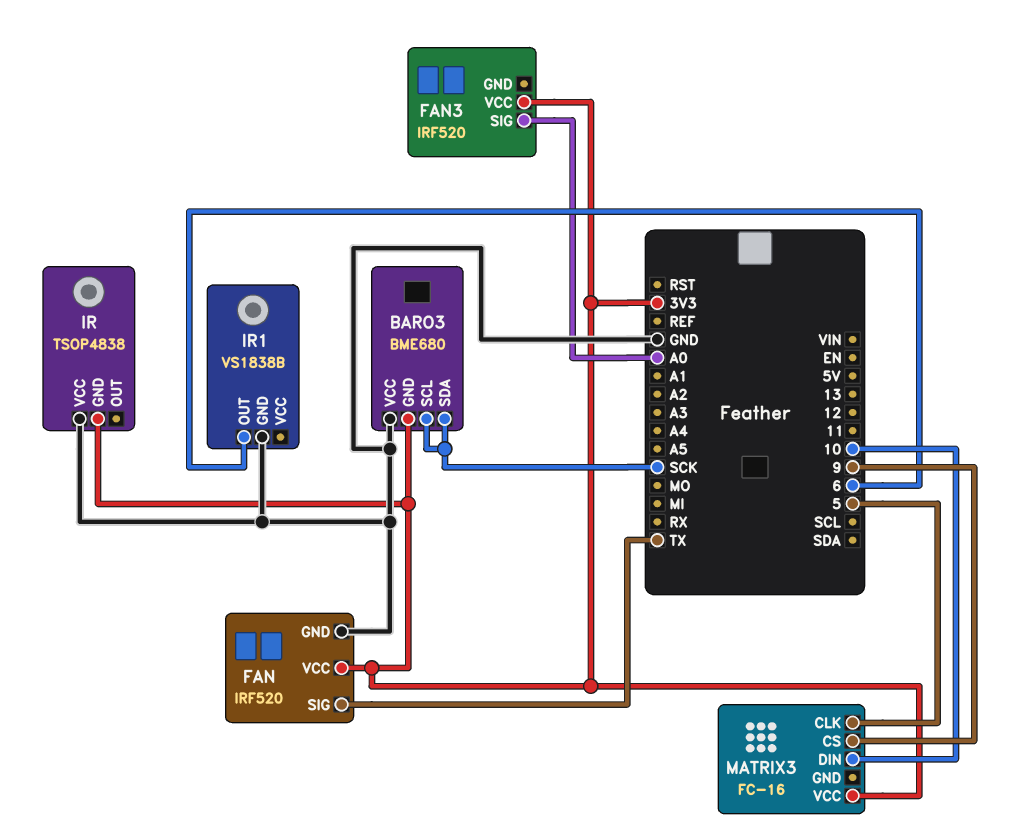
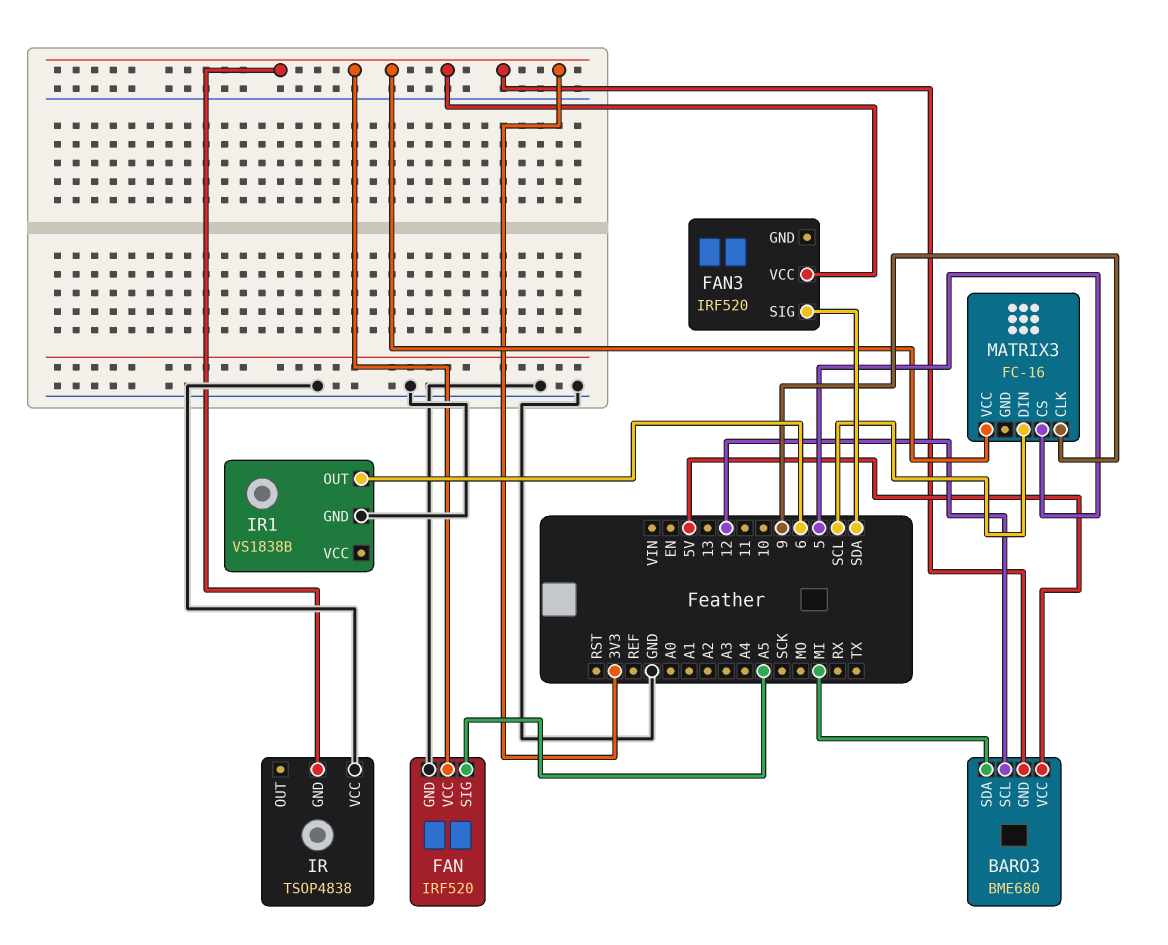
BARO3 pin SCL: SCK -> 12
BARO3 pin SDA: SCK -> MI
BARO3 pin VCC: GND -> 5V
FAN pin SIG: TX -> A5
FAN3 pin SIG: A0 -> SDA
MATRIX3 pin CLK: 5 -> 9
MATRIX3 pin CS: 9 -> 5
MATRIX3 pin DIN: 10 -> SCL

